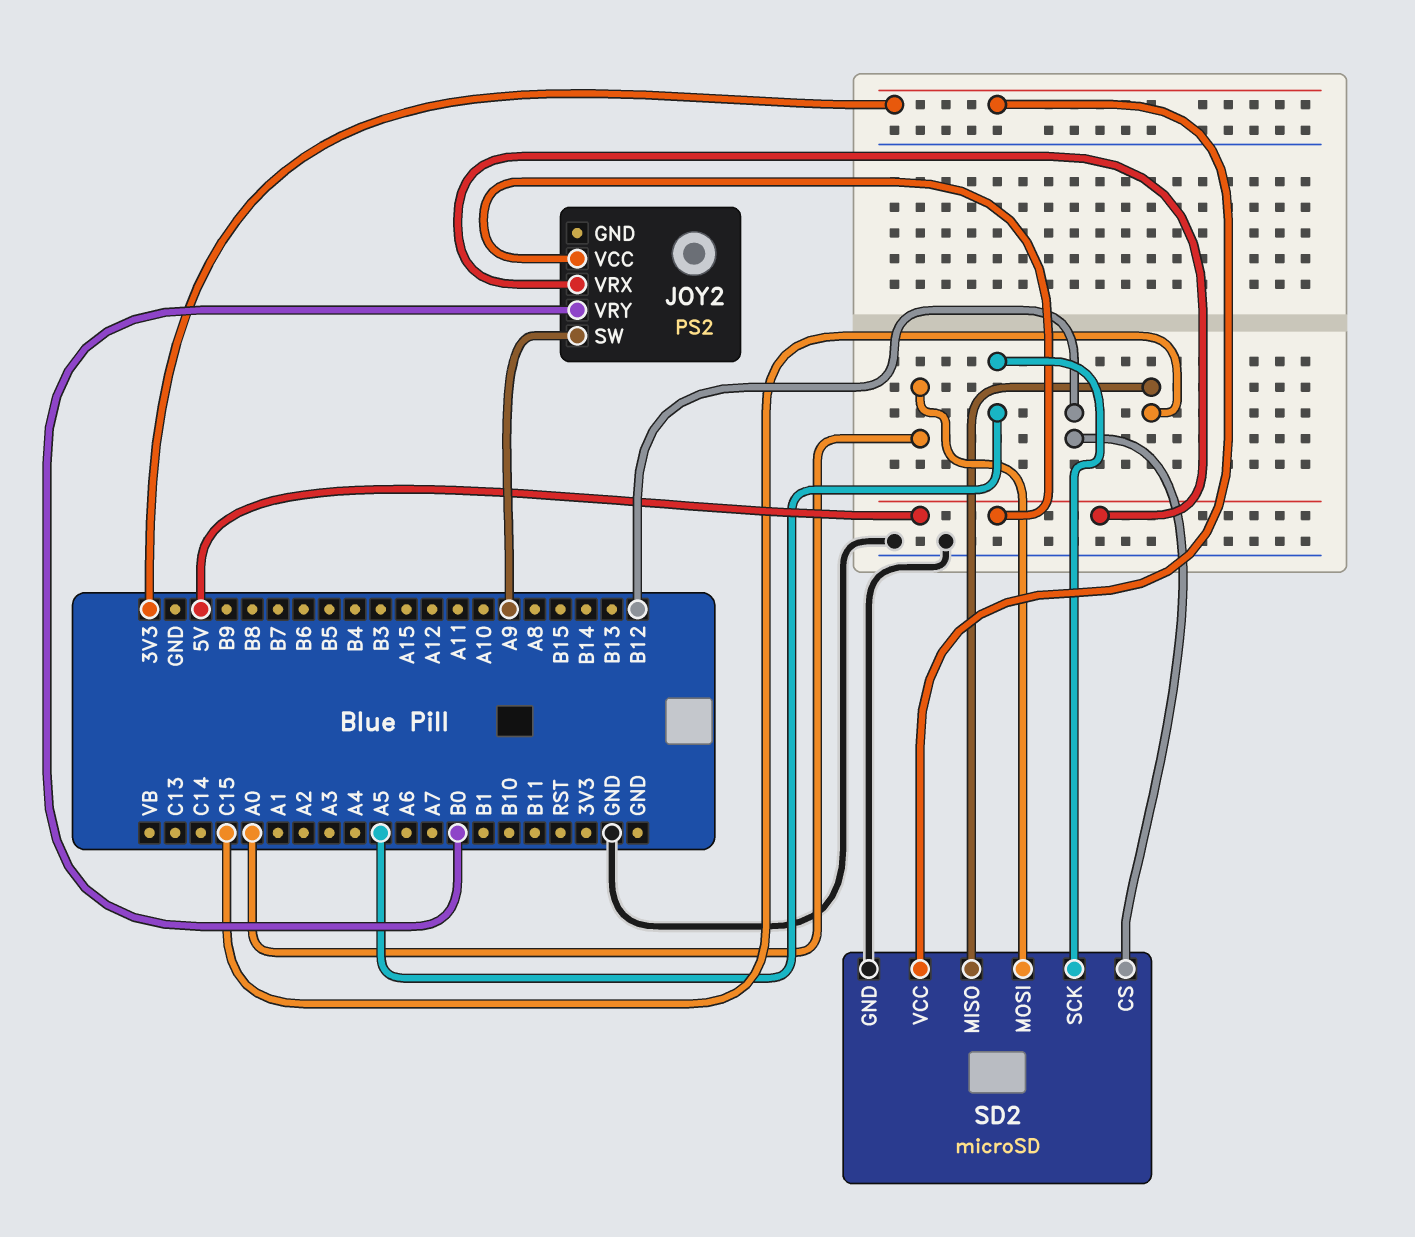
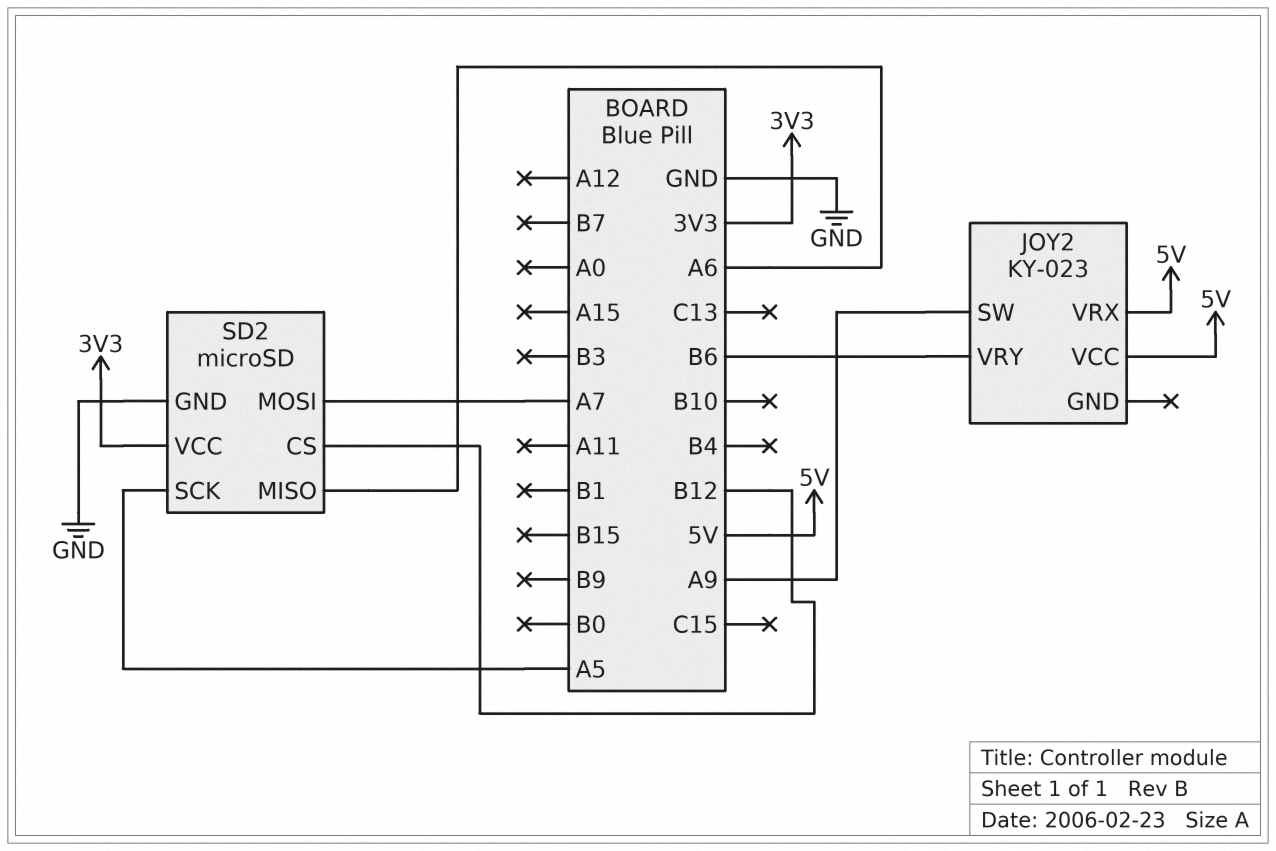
JOY2: PS2 -> KY-023
JOY2 pin VRY: B0 -> B6
SD2 pin MISO: C15 -> A6
SD2 pin MOSI: A0 -> A7

